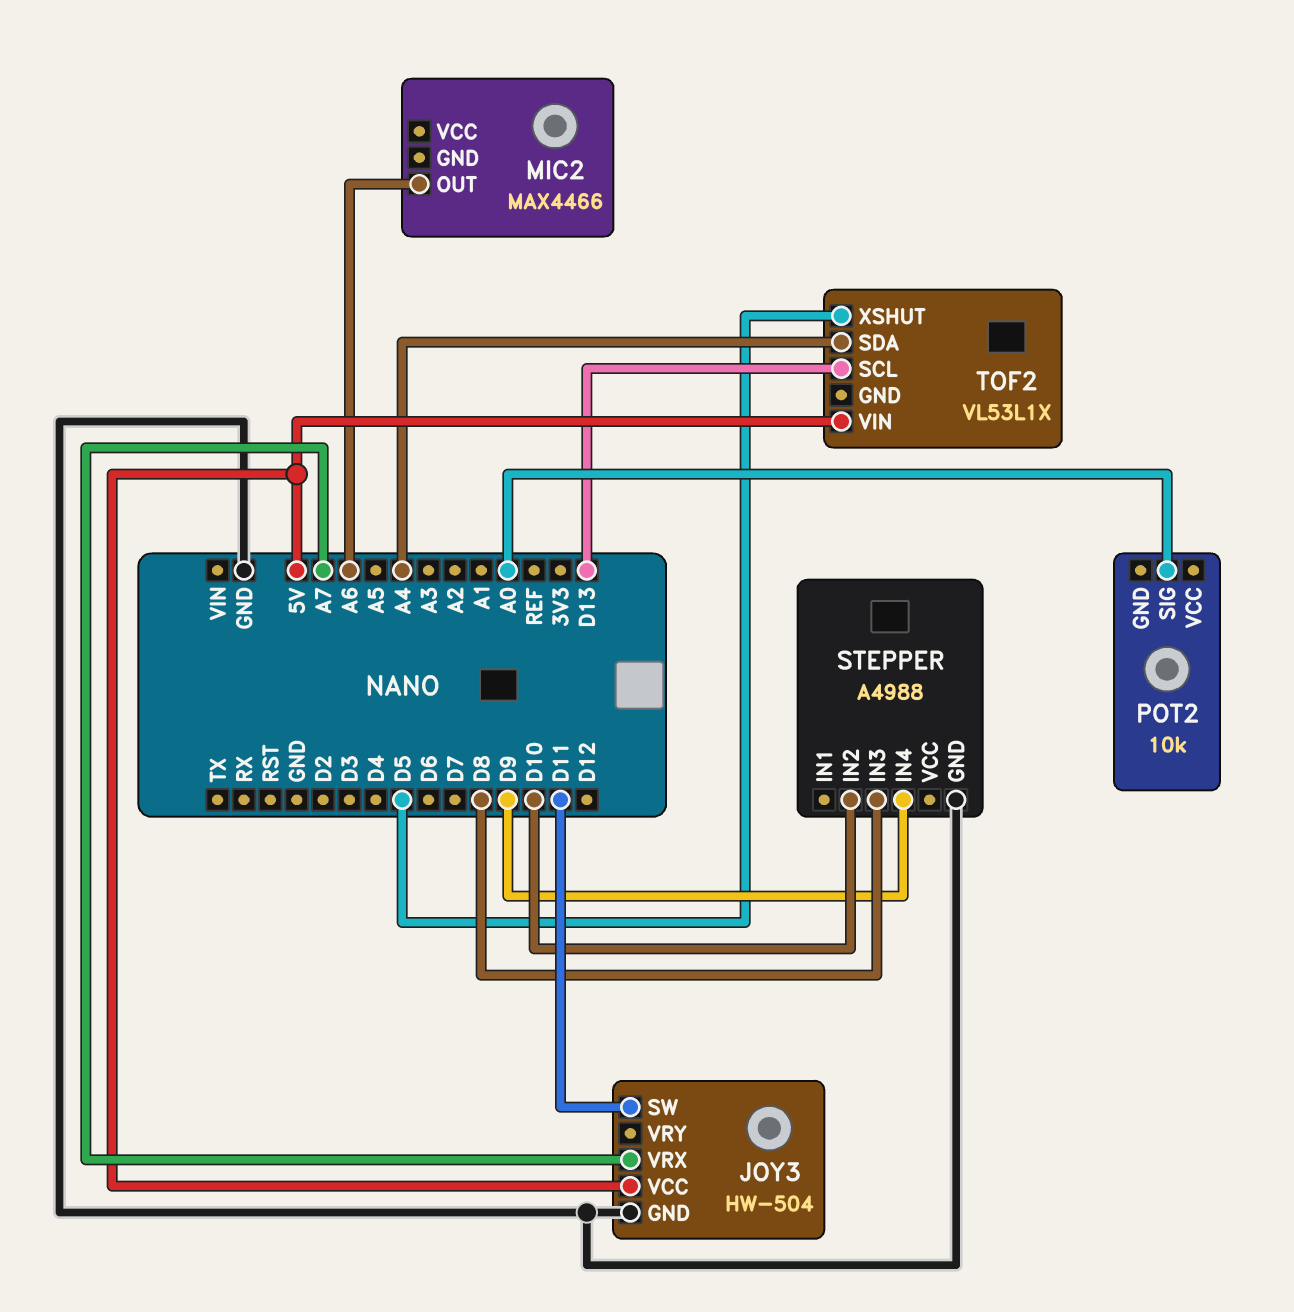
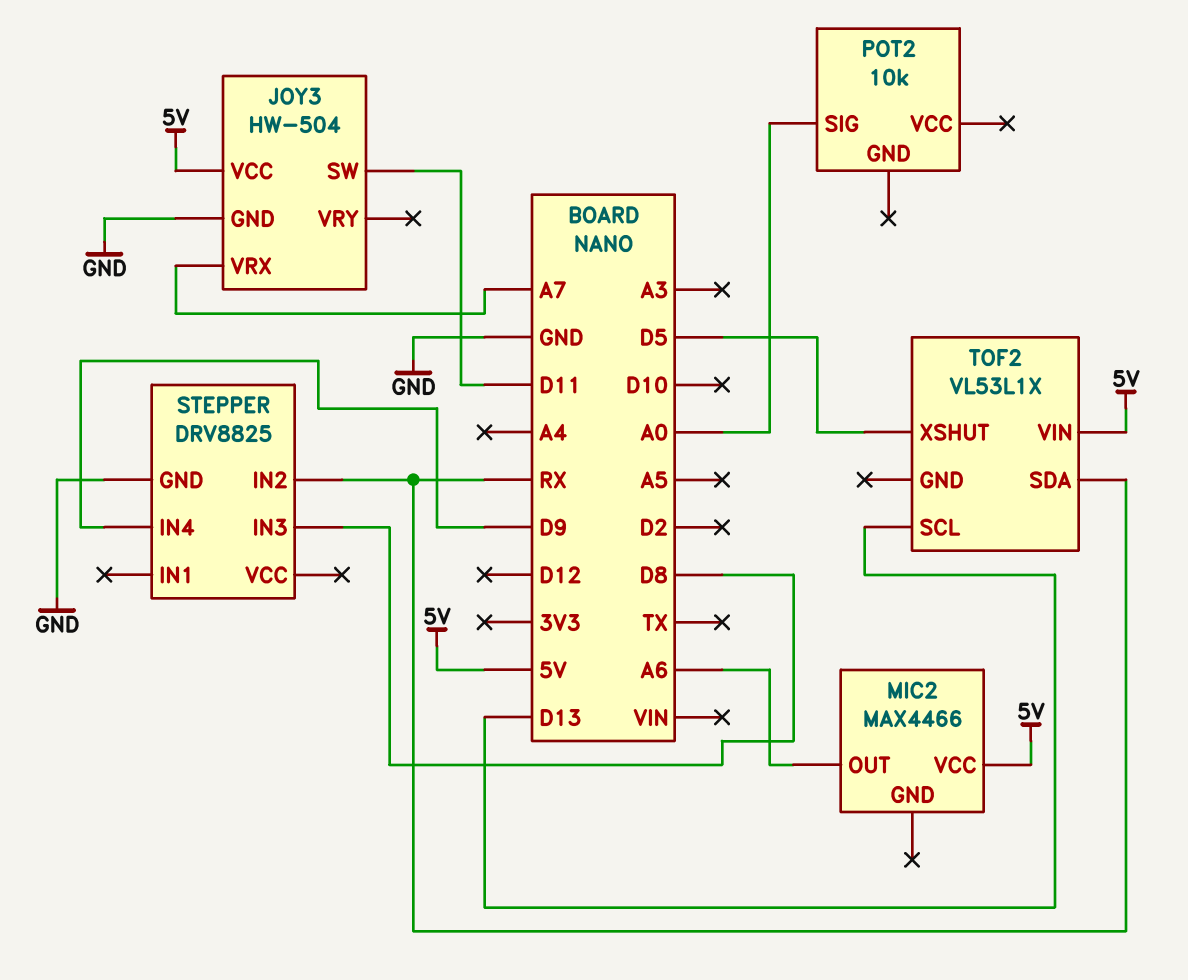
MIC2 pin VCC: none -> 5V
STEPPER: A4988 -> DRV8825
STEPPER pin IN2: D10 -> RX
TOF2 pin SDA: A4 -> RX

